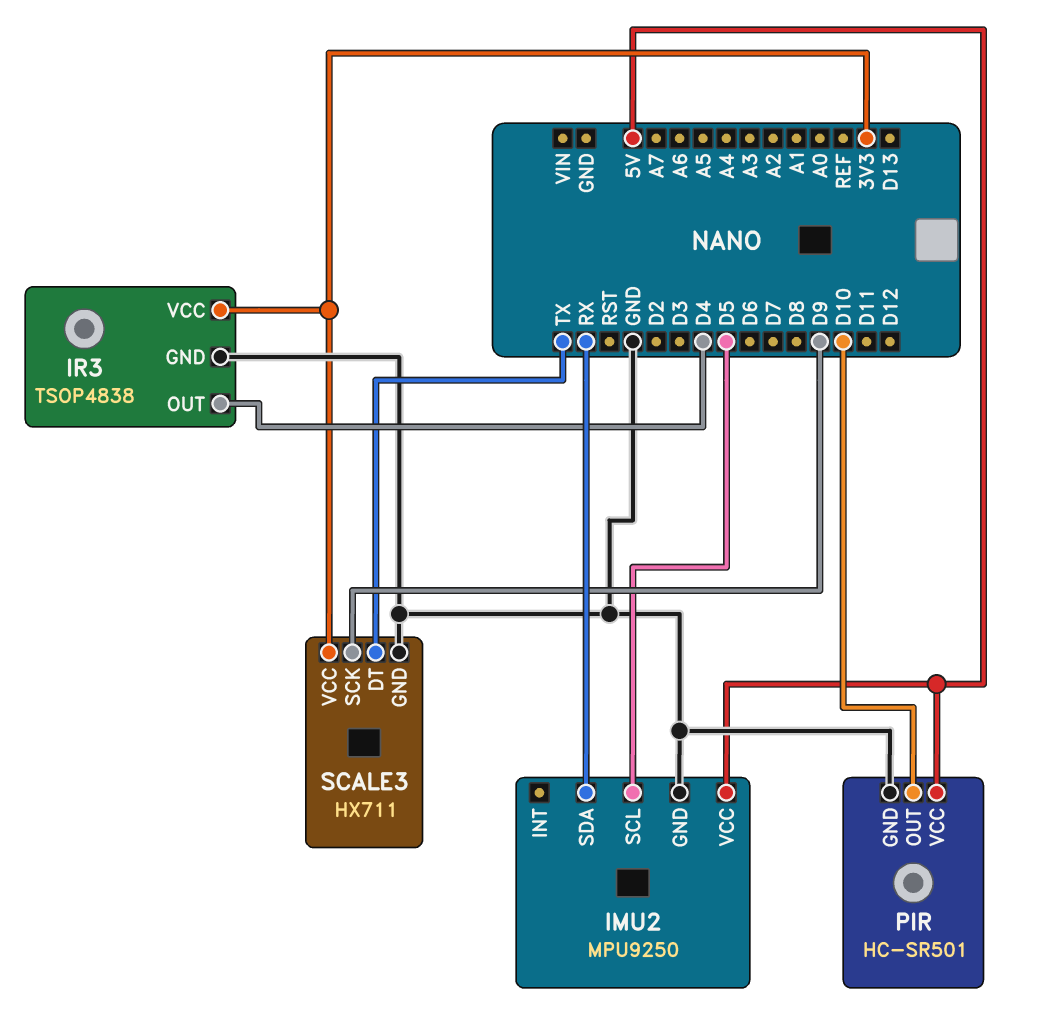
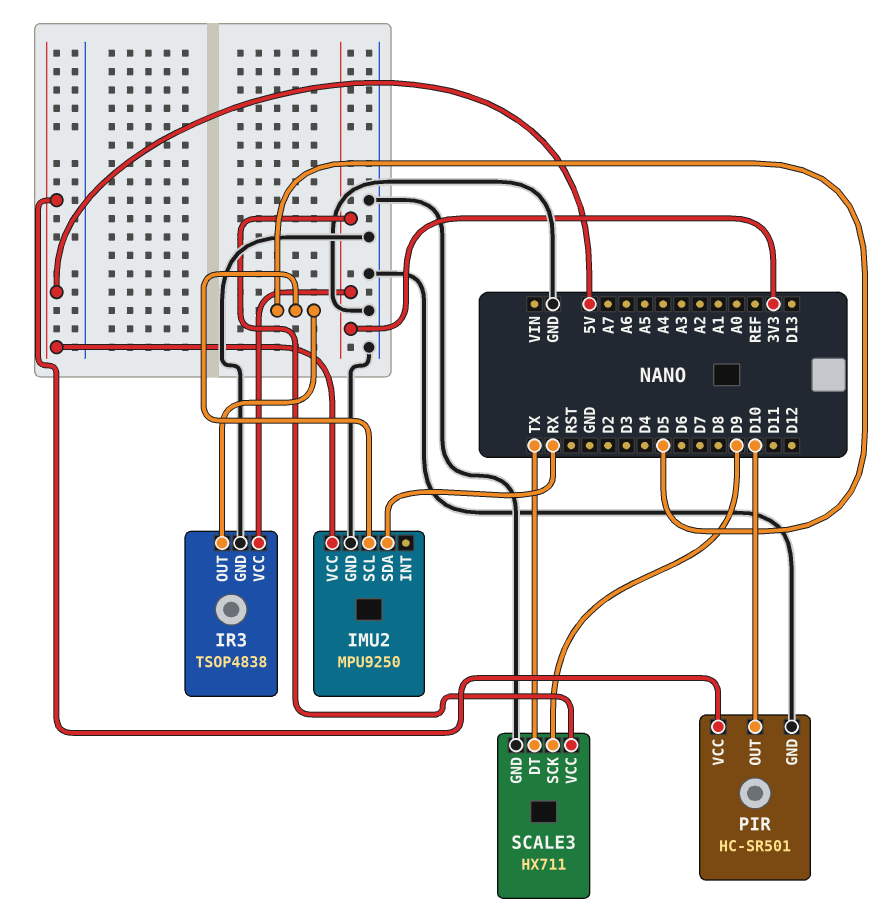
IR3 pin OUT: D4 -> D5

